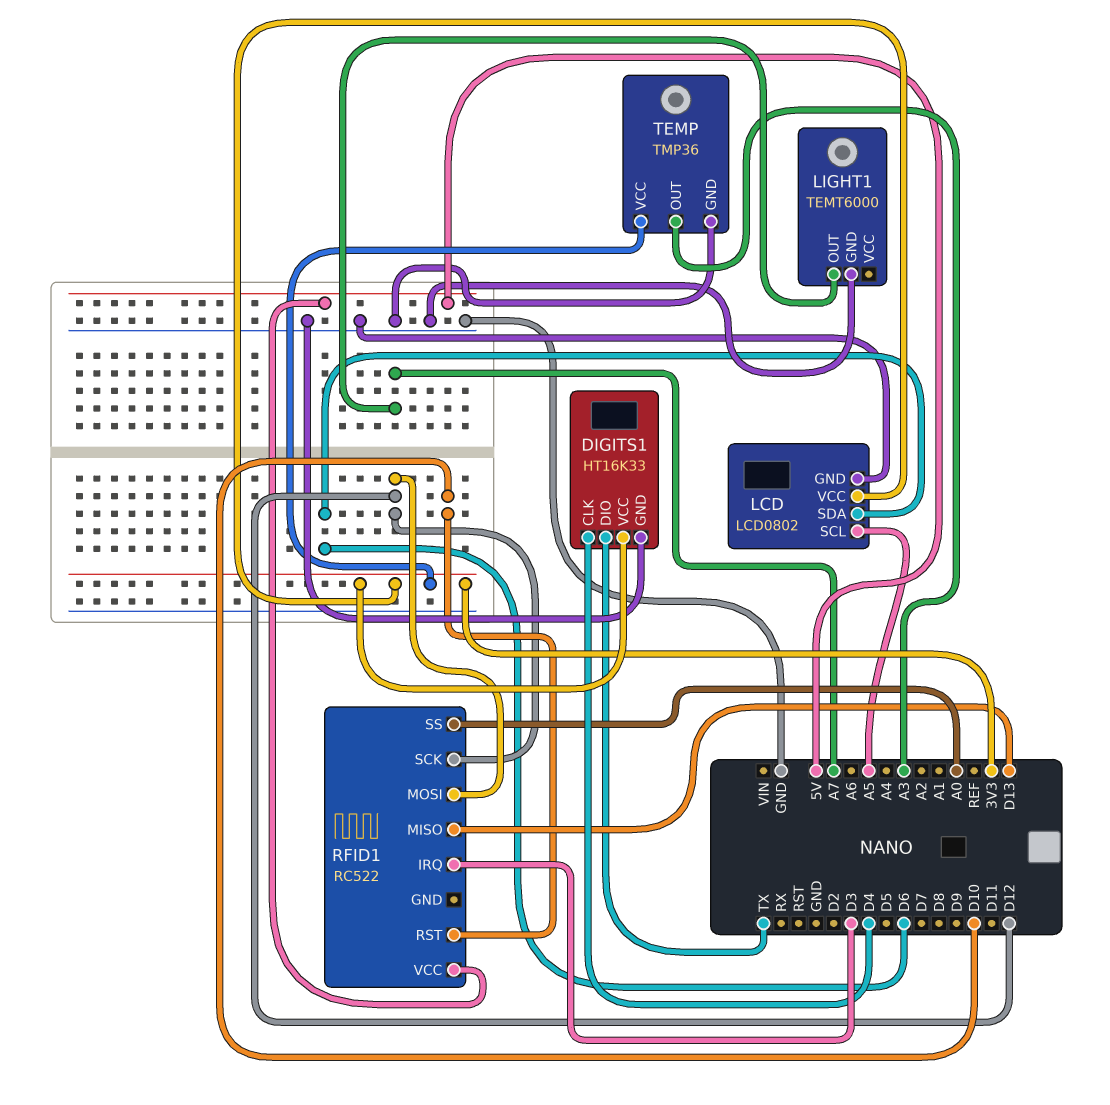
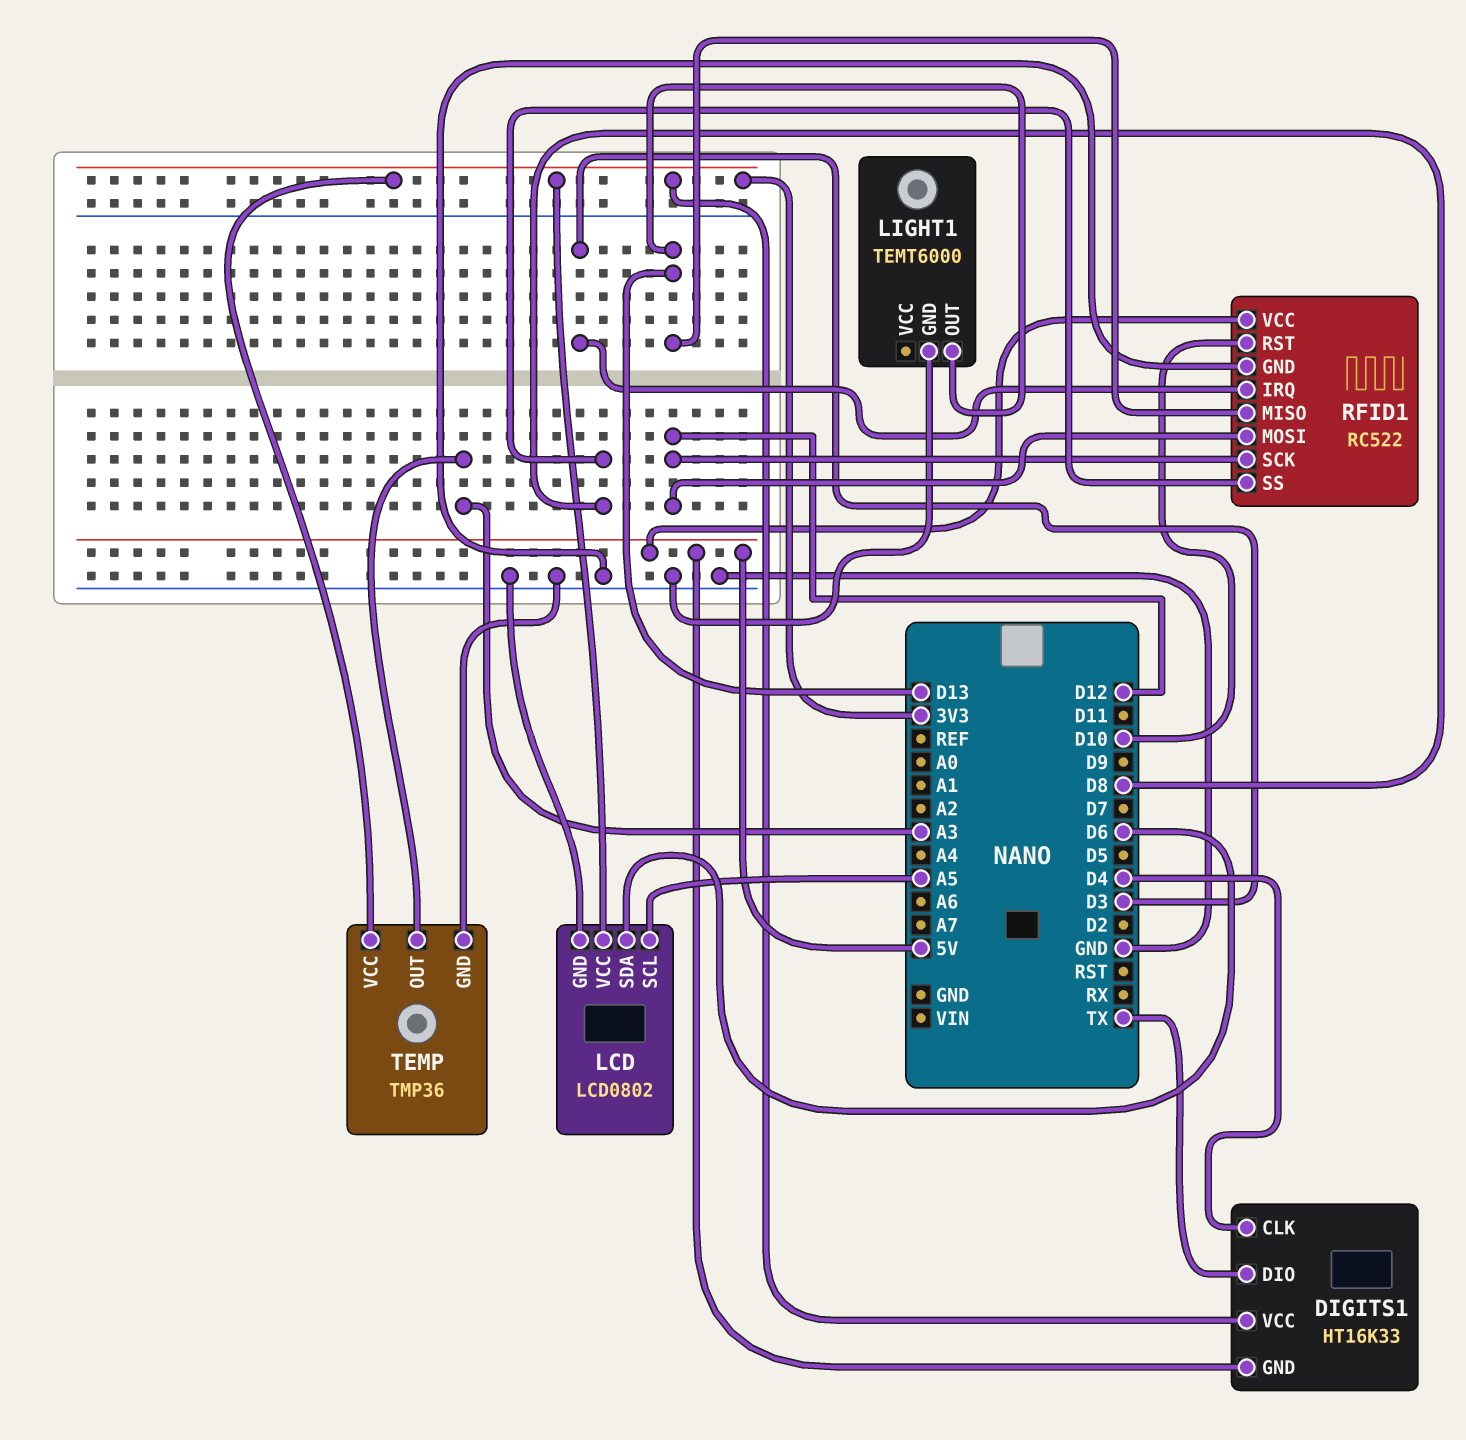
DIGITS1 pin GND: GND -> 5V
LIGHT1 pin OUT: A7 -> D13
RFID1 pin GND: none -> GND
RFID1 pin SS: A0 -> D8

